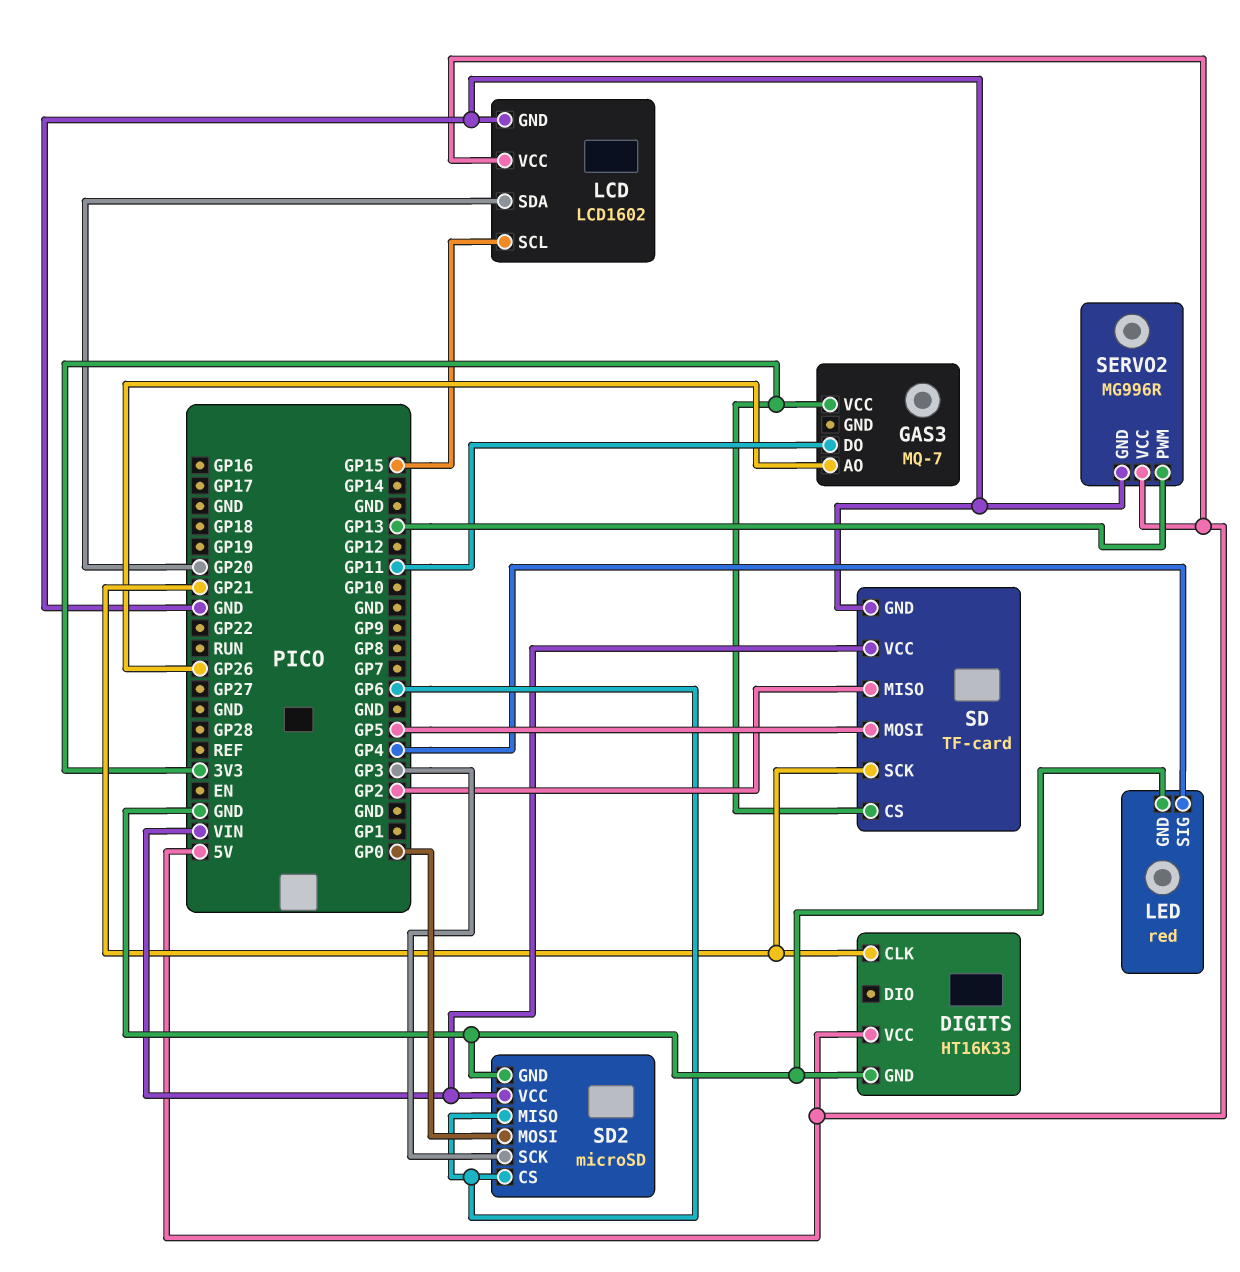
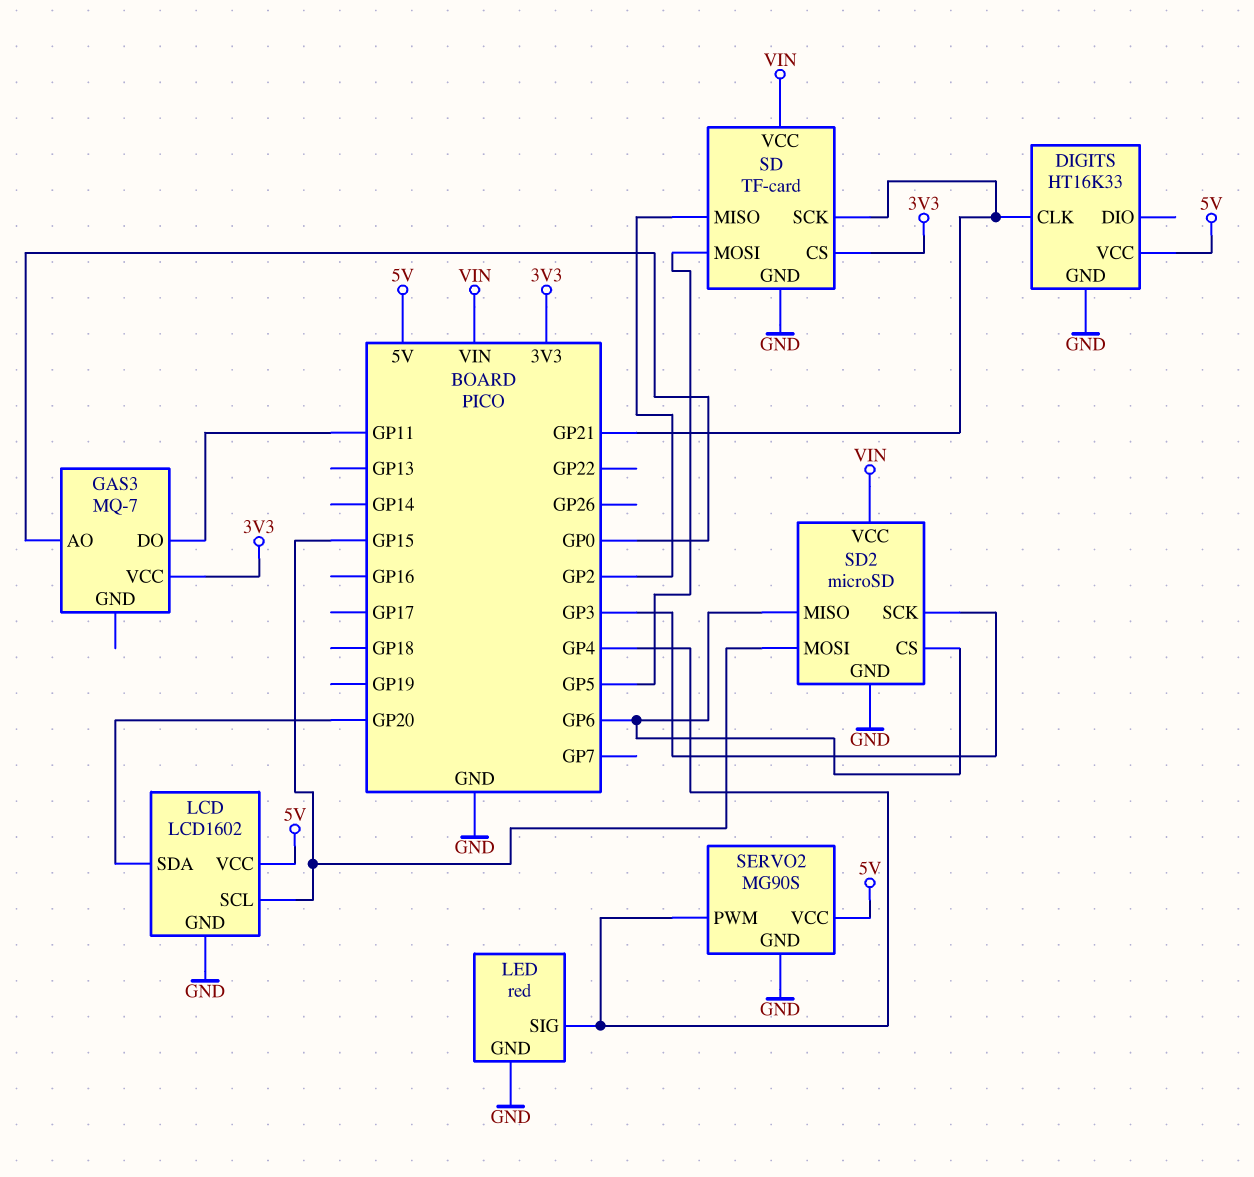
GAS3 pin AO: GP26 -> GP0
SD2 pin MOSI: GP0 -> GP15
SERVO2: MG996R -> MG90S
SERVO2 pin PWM: GP13 -> GP4

